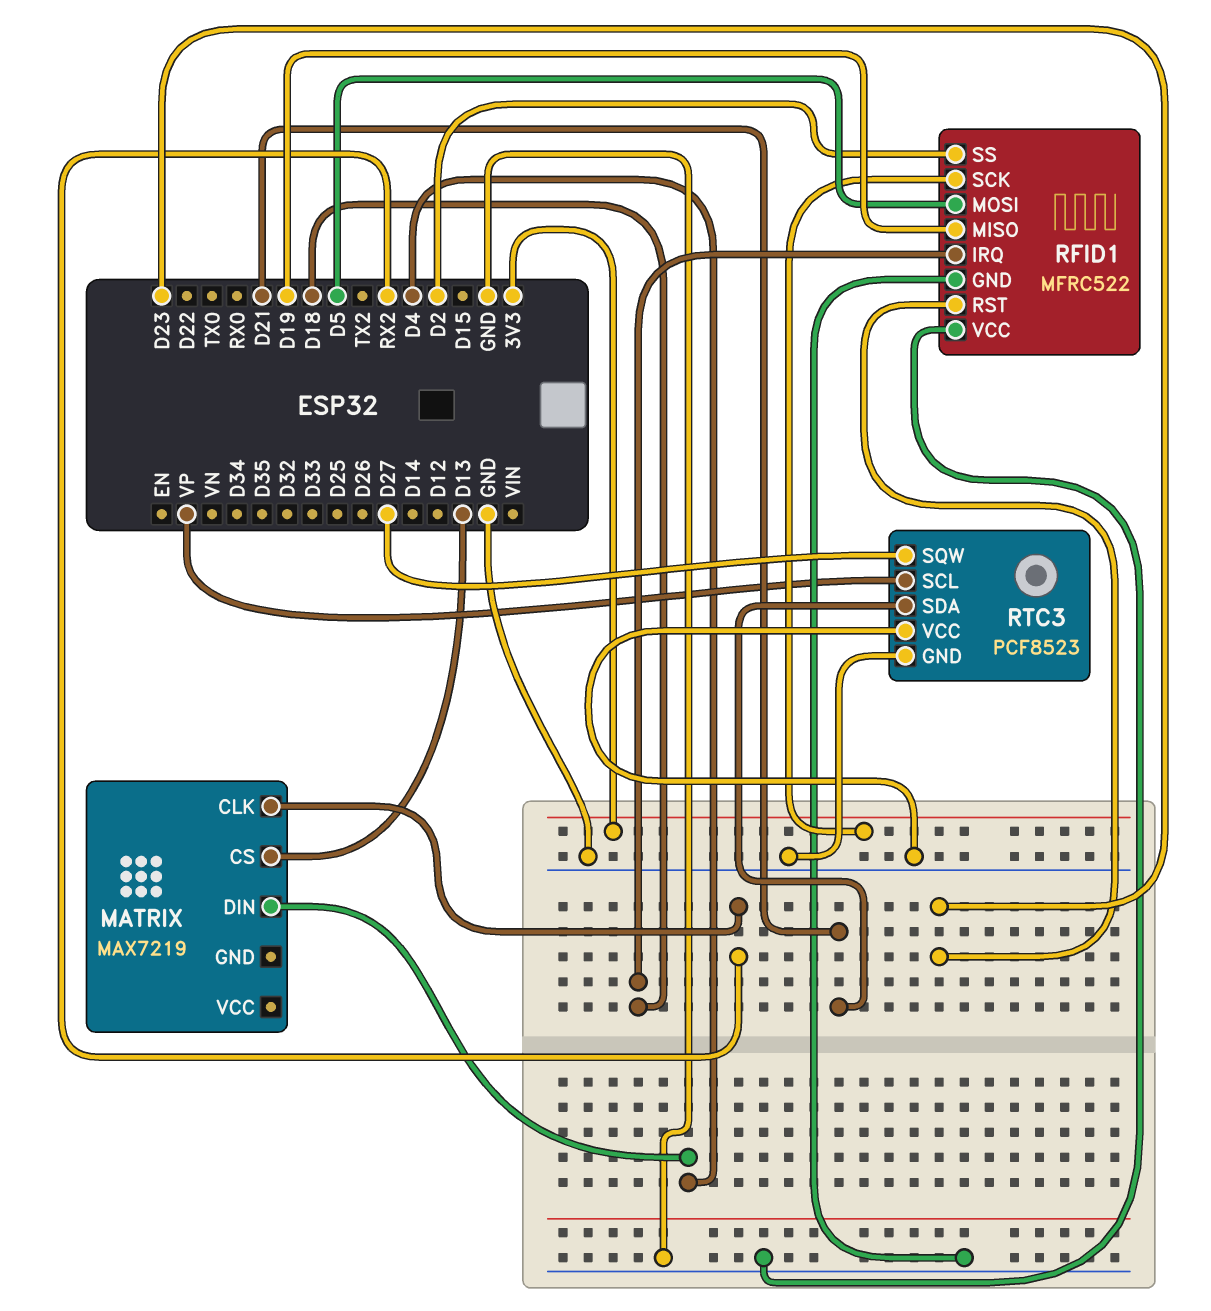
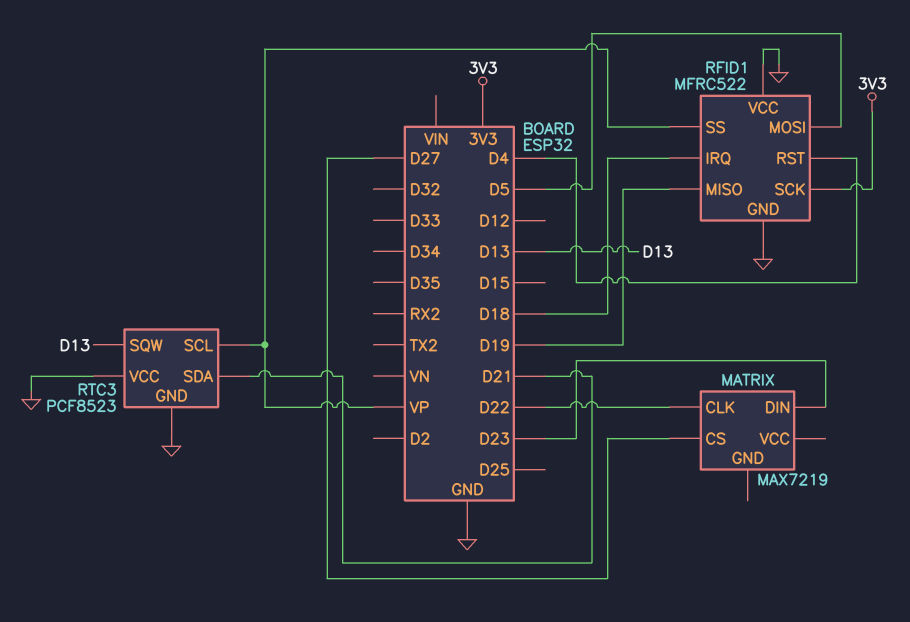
MATRIX pin CLK: RX2 -> D22
MATRIX pin CS: D13 -> D27
MATRIX pin DIN: D4 -> D23
RFID1 pin RST: D23 -> D4
RFID1 pin SS: D2 -> VP
RTC3 pin SQW: D27 -> D13

